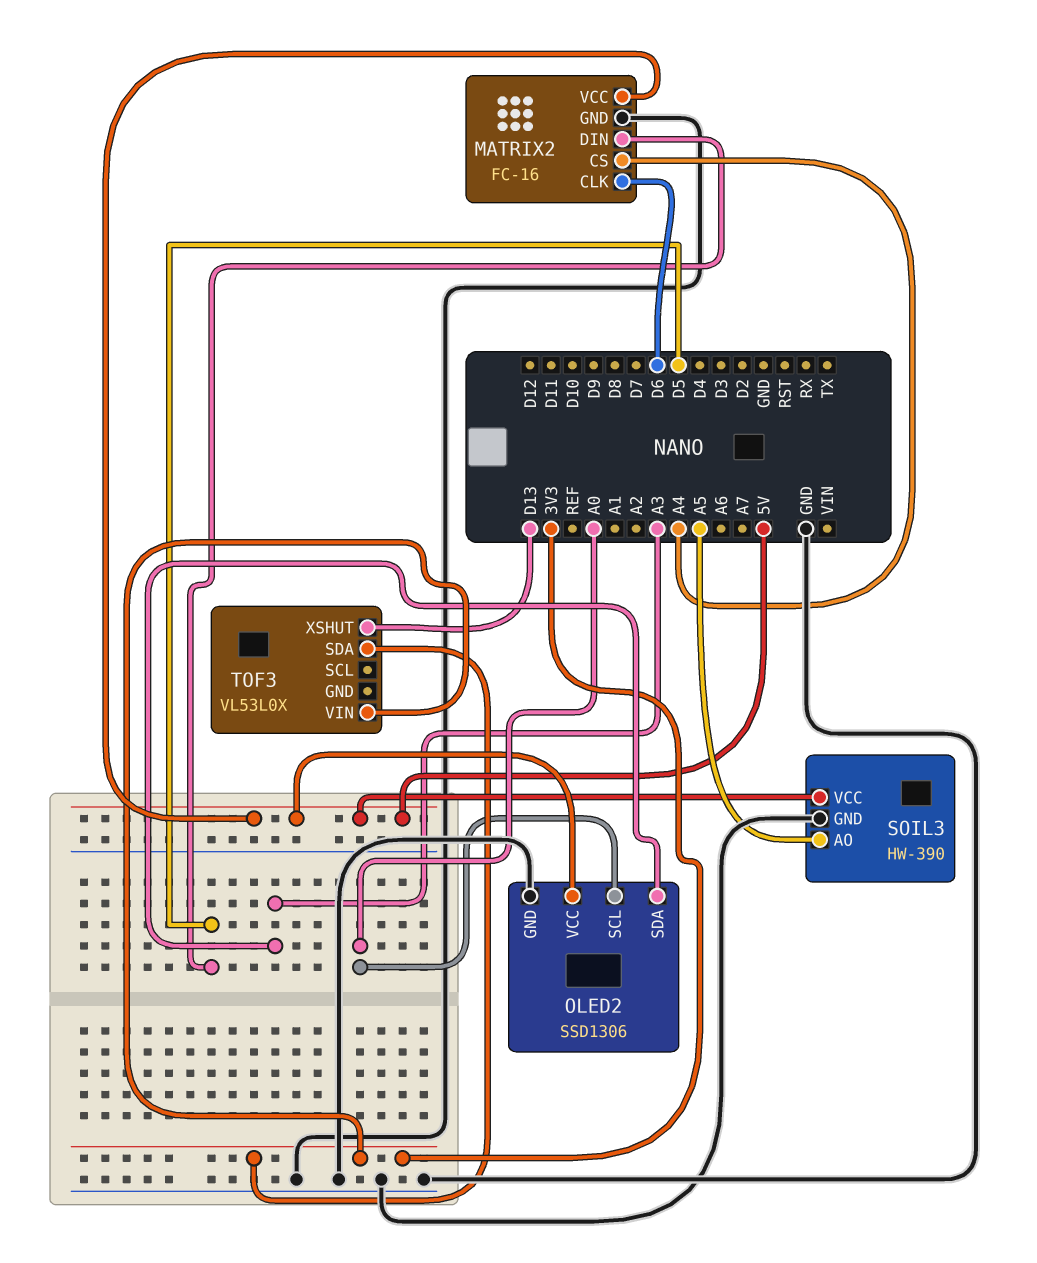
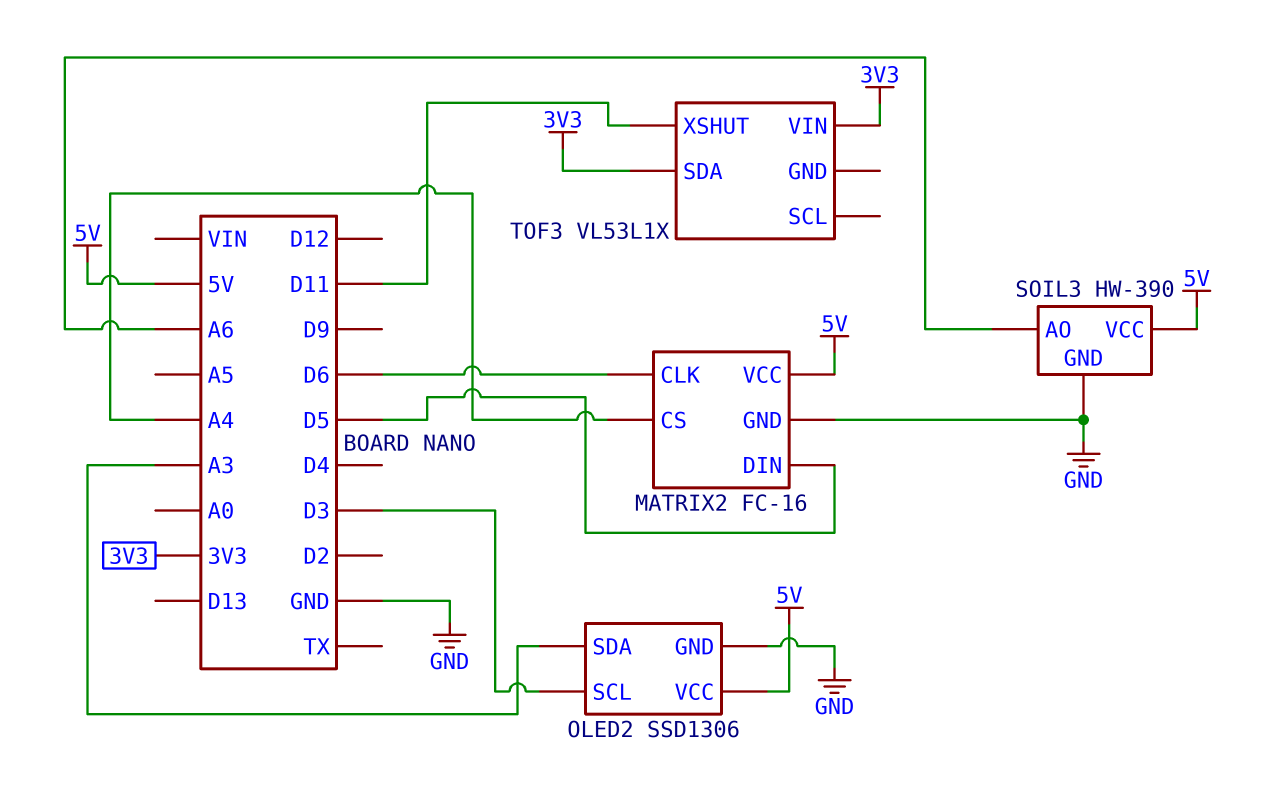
OLED2 pin SCL: A0 -> D3
SOIL3 pin AO: A5 -> A6
TOF3: VL53L0X -> VL53L1X
TOF3 pin XSHUT: D13 -> D11

